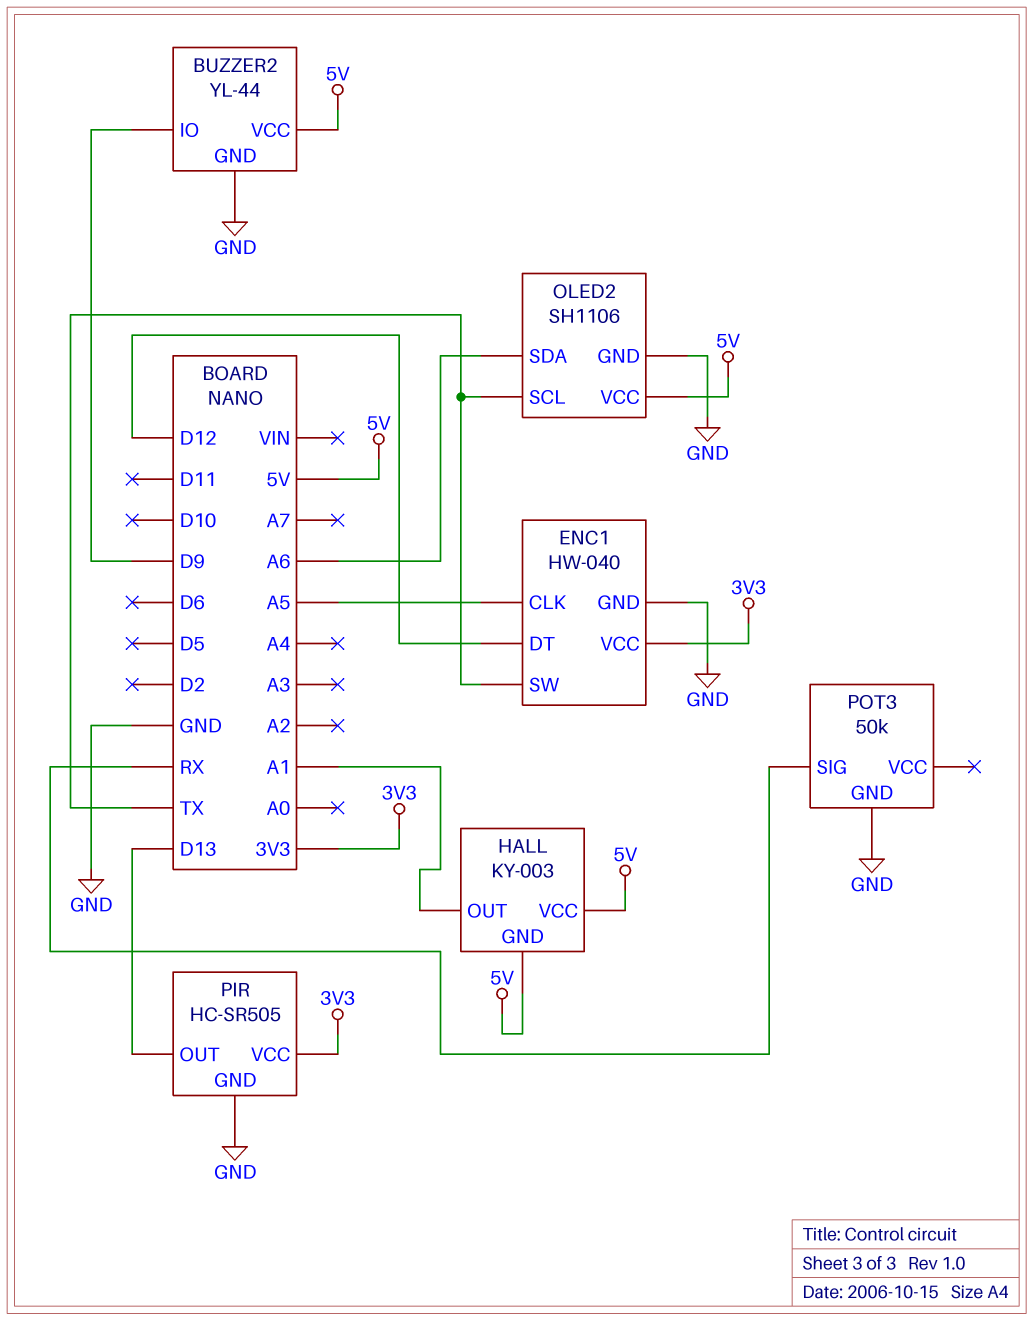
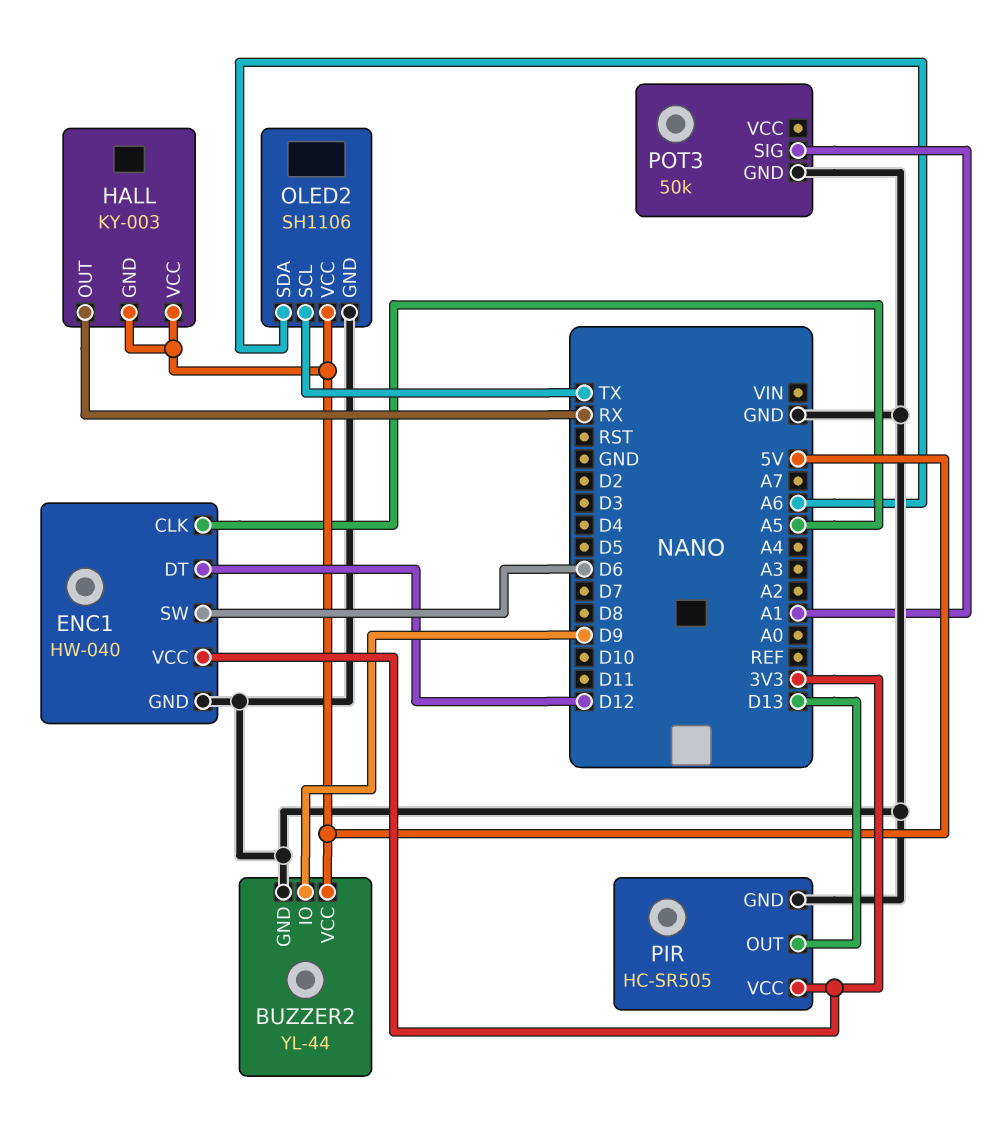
ENC1 pin SW: TX -> D6
HALL pin OUT: A1 -> RX
POT3 pin SIG: RX -> A1

